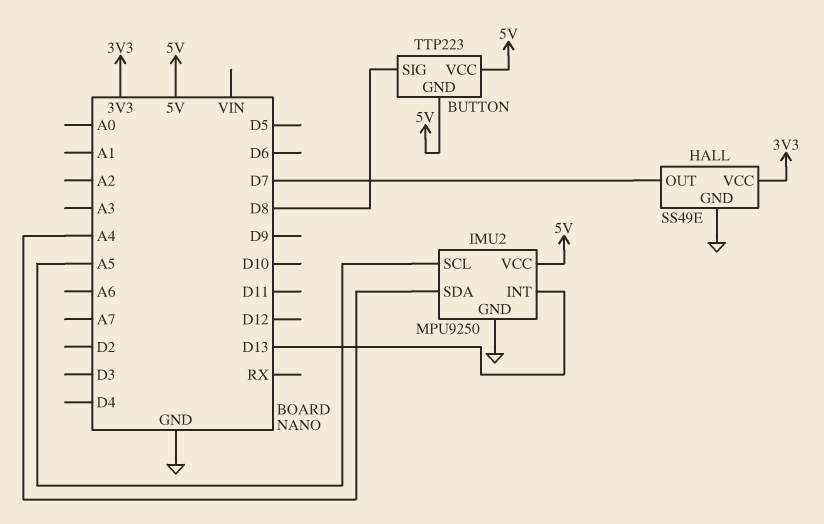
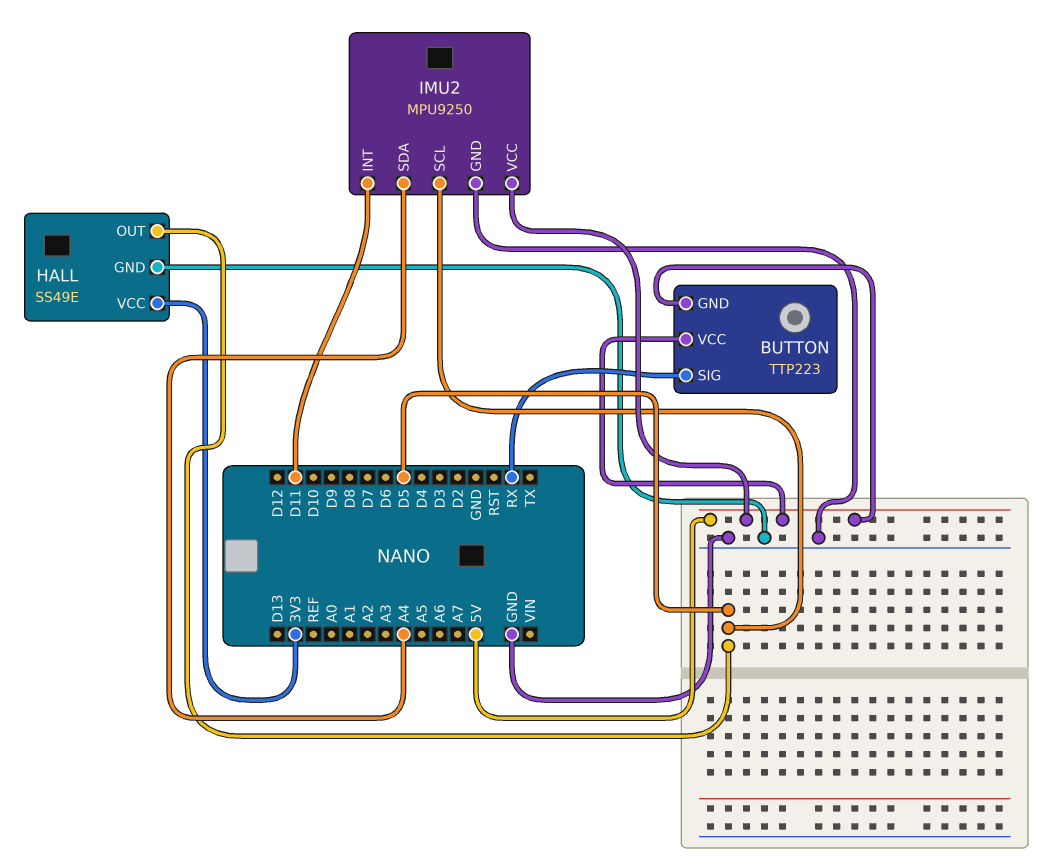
BUTTON pin SIG: D8 -> RX
HALL pin OUT: D7 -> D5
IMU2 pin INT: D13 -> D11
IMU2 pin SCL: A5 -> D5

